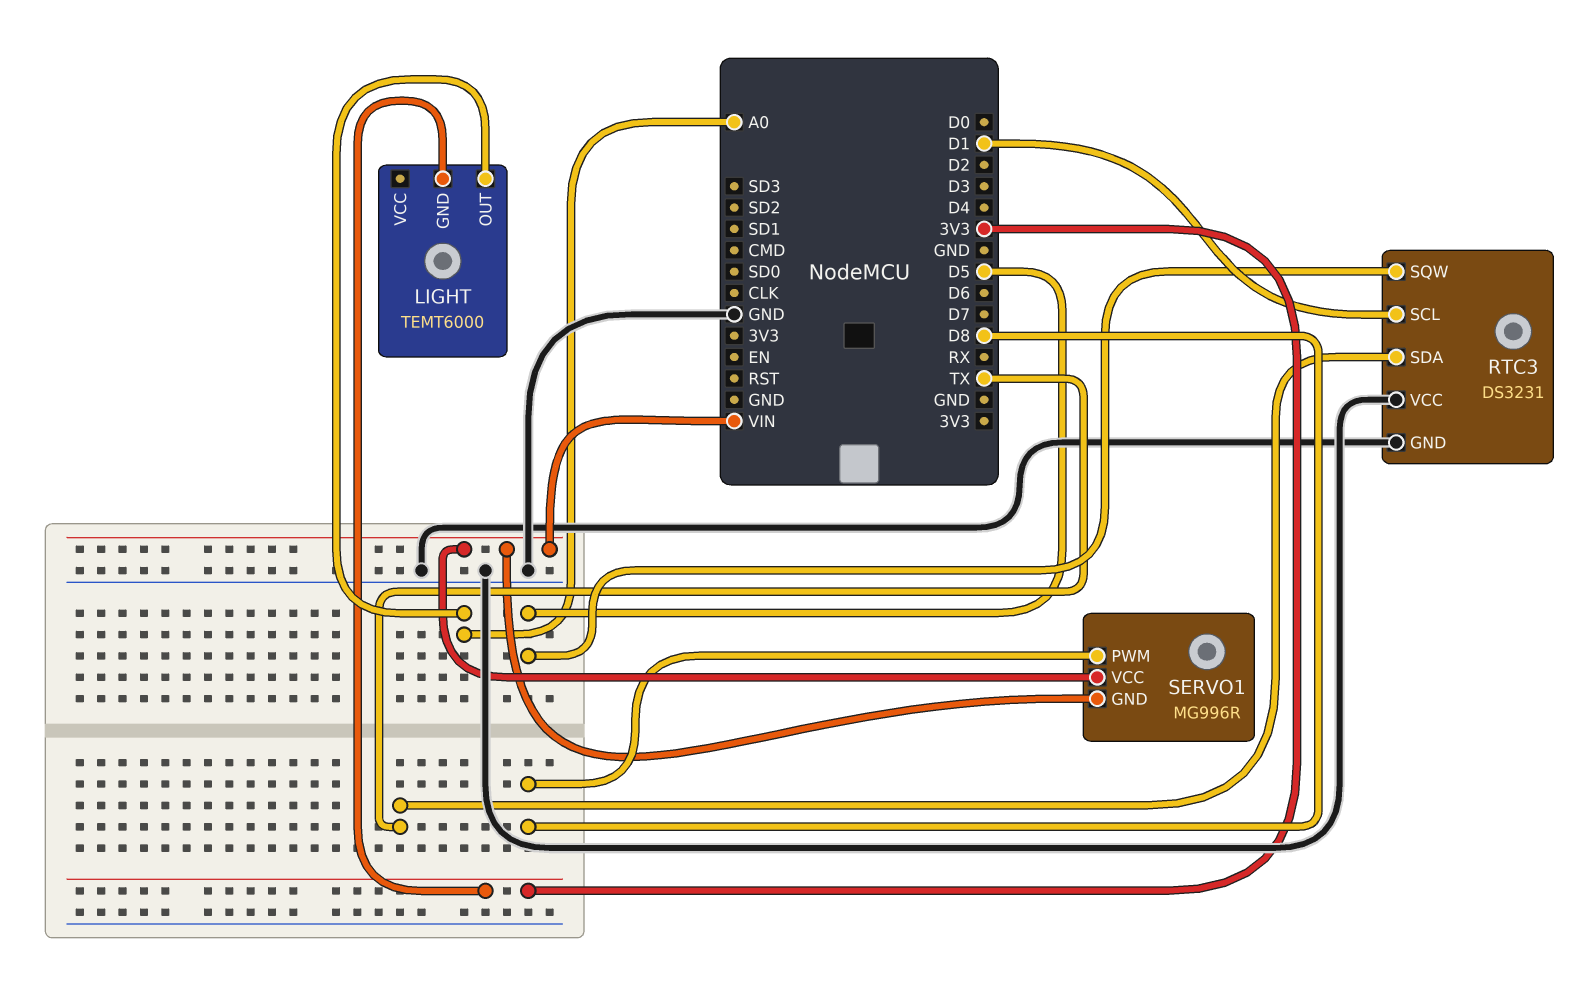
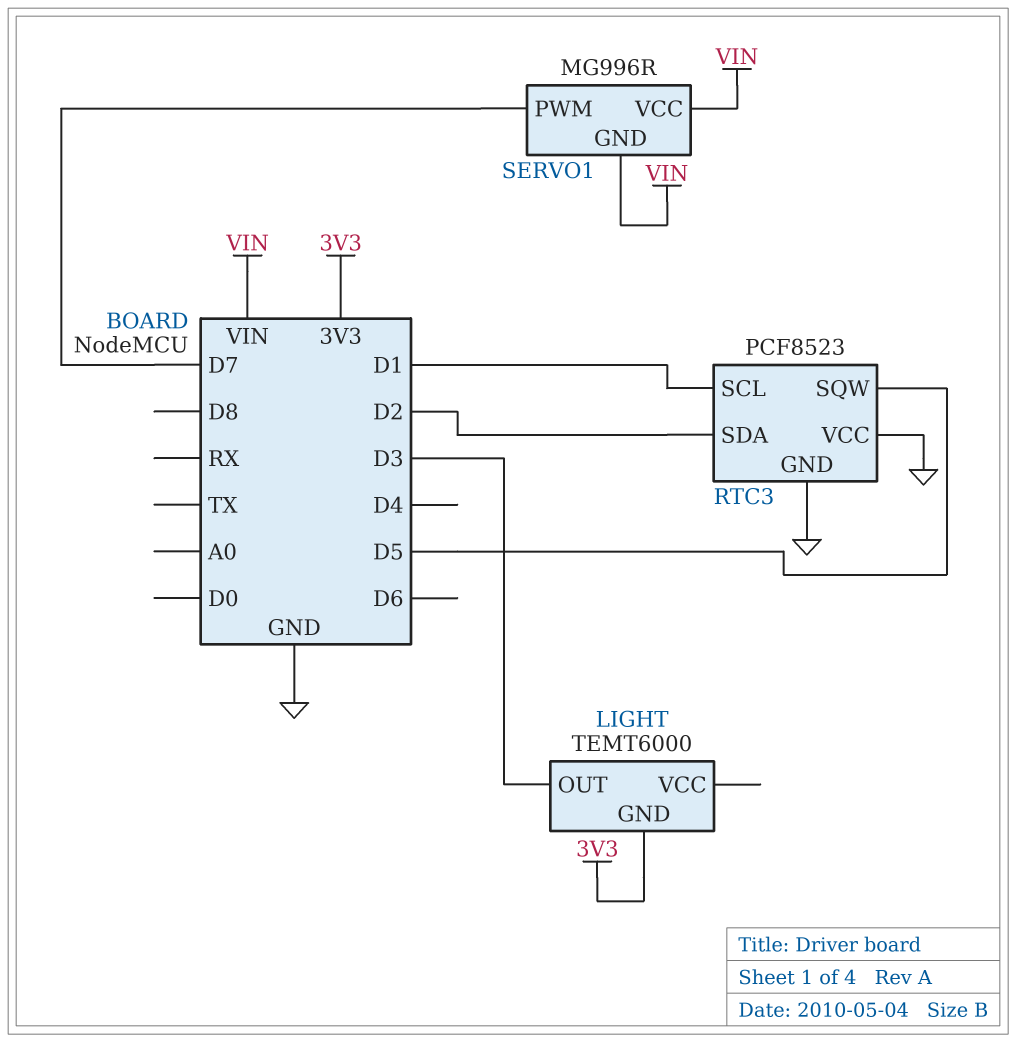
LIGHT pin OUT: A0 -> D3
RTC3: DS3231 -> PCF8523
RTC3 pin SDA: TX -> D2
SERVO1 pin PWM: D8 -> D7

